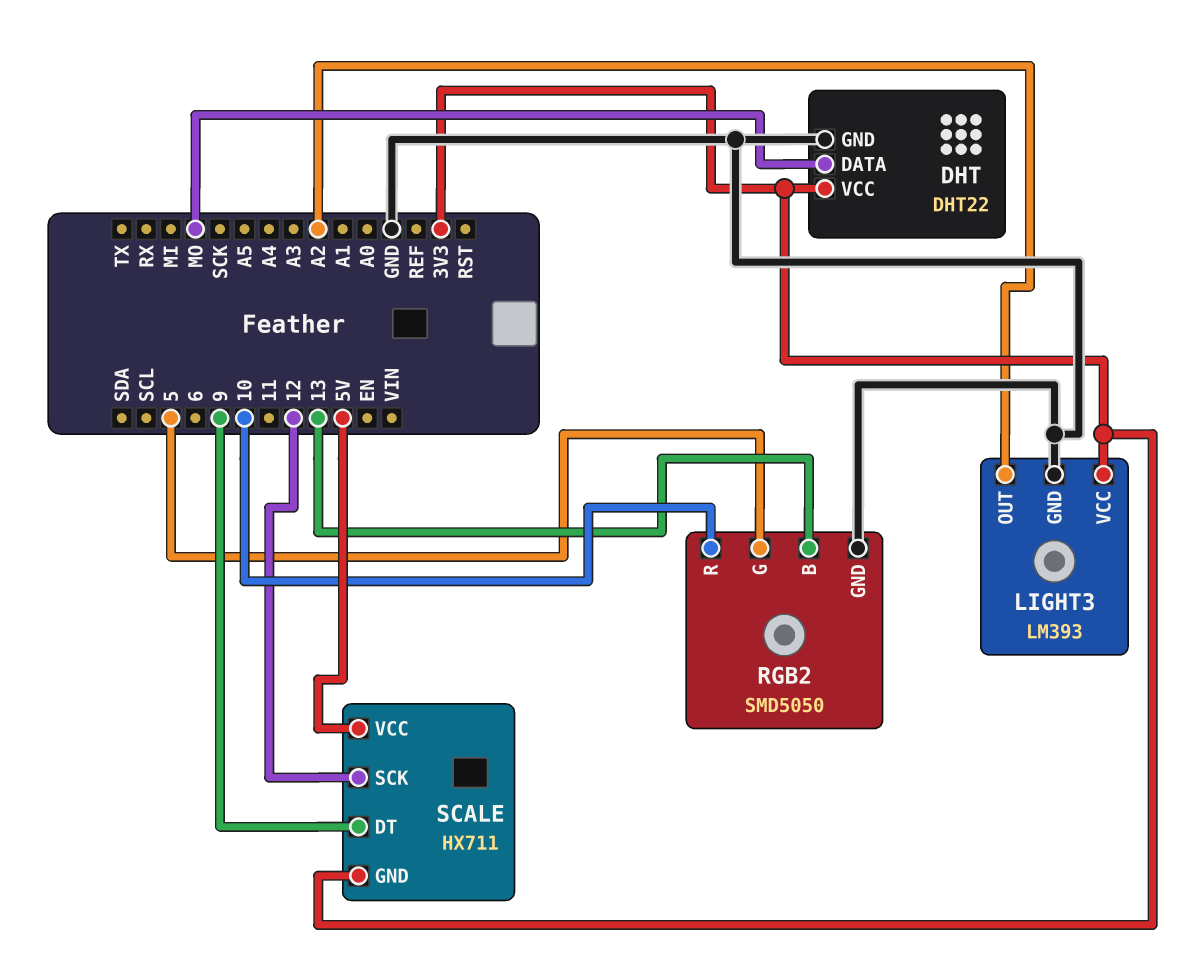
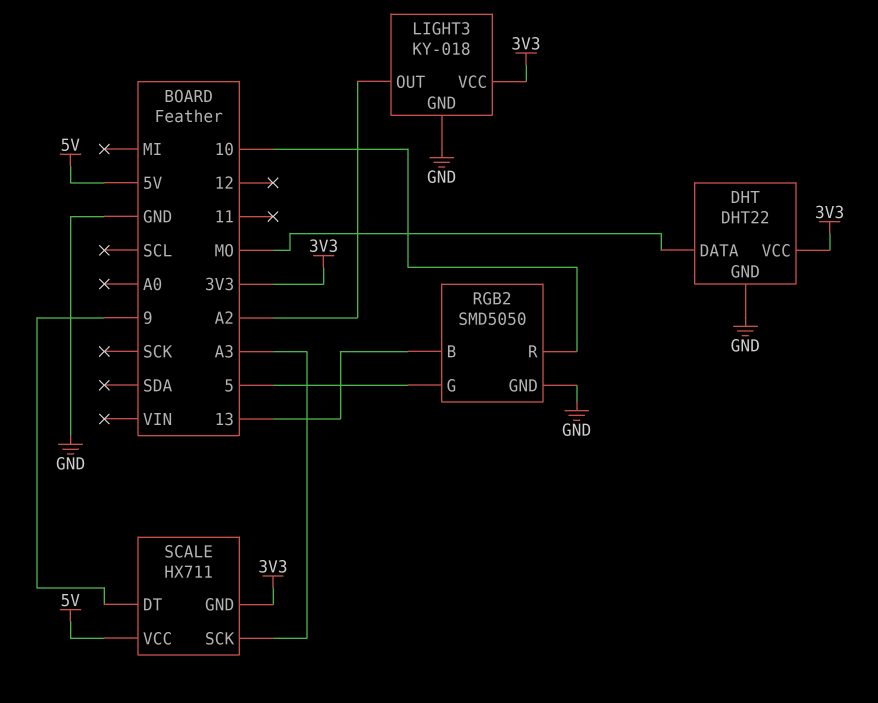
LIGHT3: LM393 -> KY-018
SCALE pin SCK: 12 -> A3

